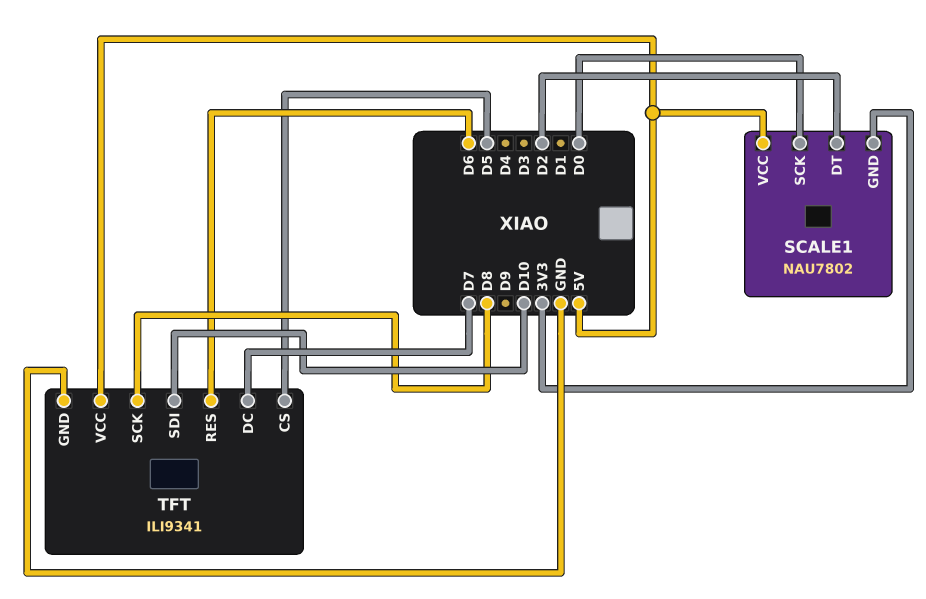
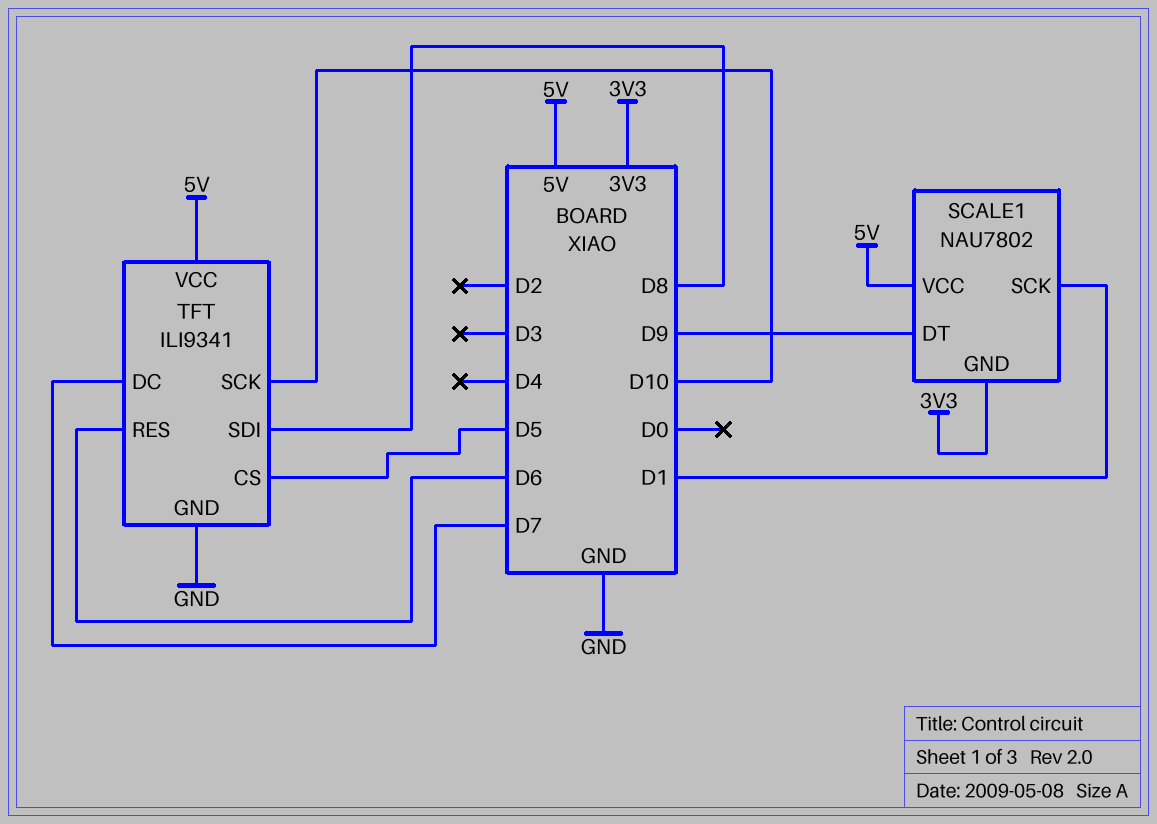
SCALE1 pin DT: D2 -> D9
SCALE1 pin SCK: D0 -> D1
TFT pin SCK: D8 -> D10
TFT pin SDI: D10 -> D8

